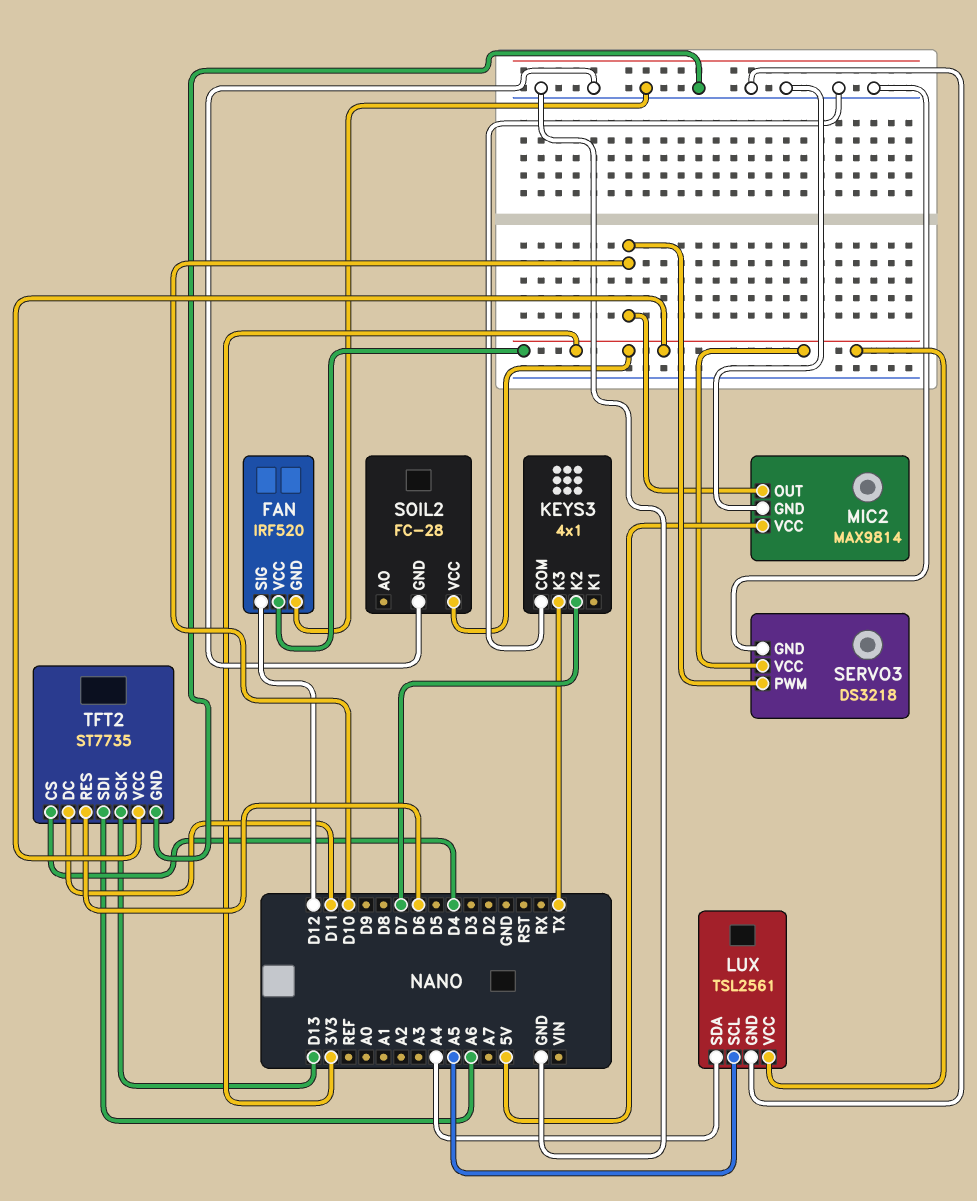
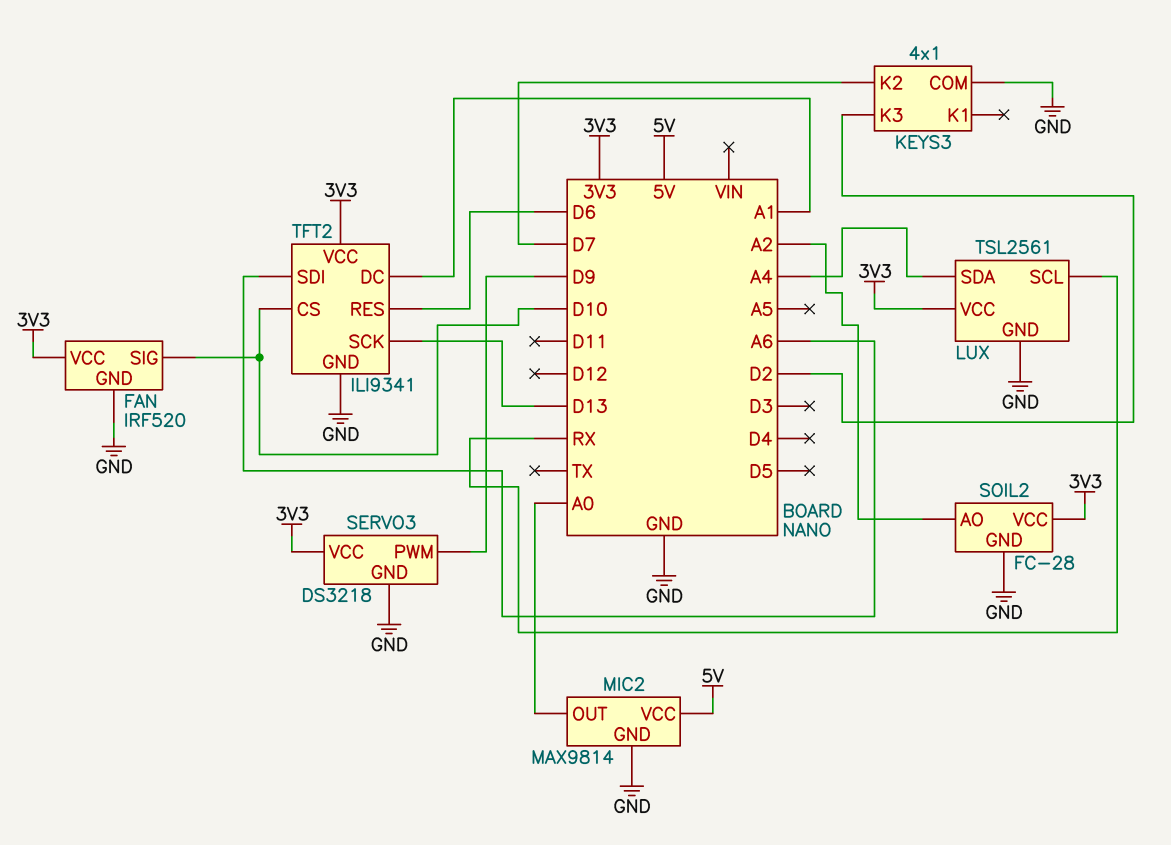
FAN pin SIG: D12 -> D10
KEYS3 pin K3: TX -> D2
LUX pin SCL: A5 -> RX
MIC2 pin OUT: D10 -> A0
SERVO3 pin PWM: D10 -> D9
SOIL2 pin AO: none -> A2
TFT2: ST7735 -> ILI9341
TFT2 pin CS: D4 -> D10
TFT2 pin DC: D11 -> A1

